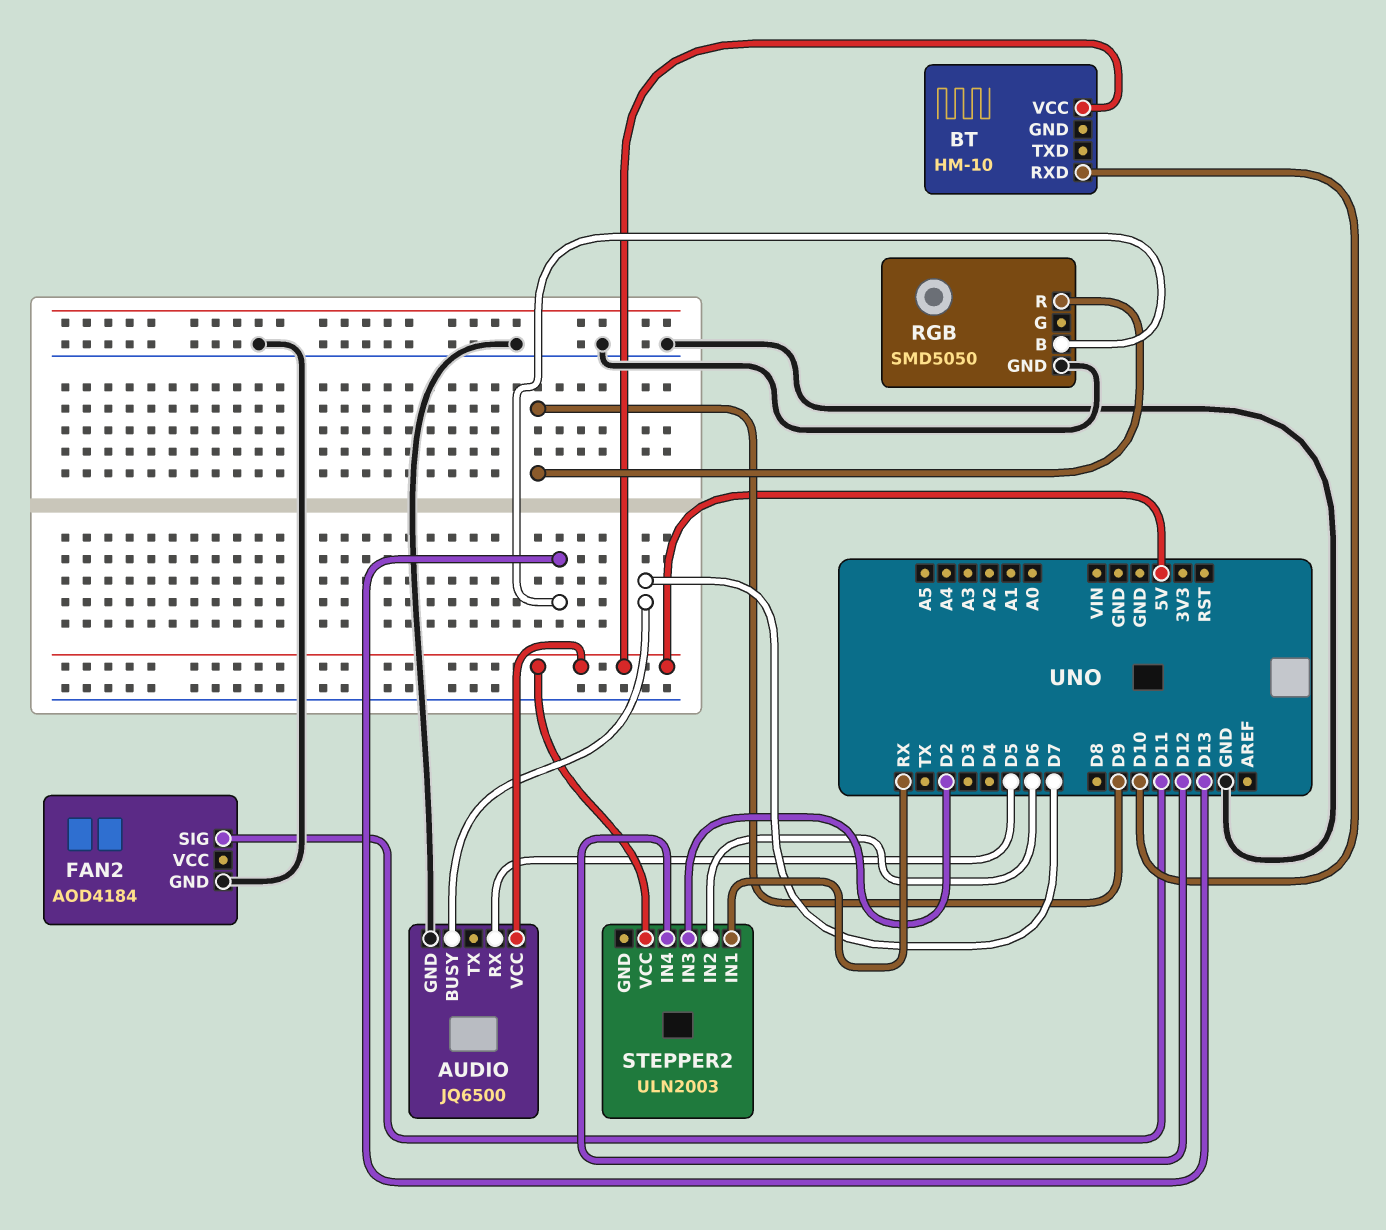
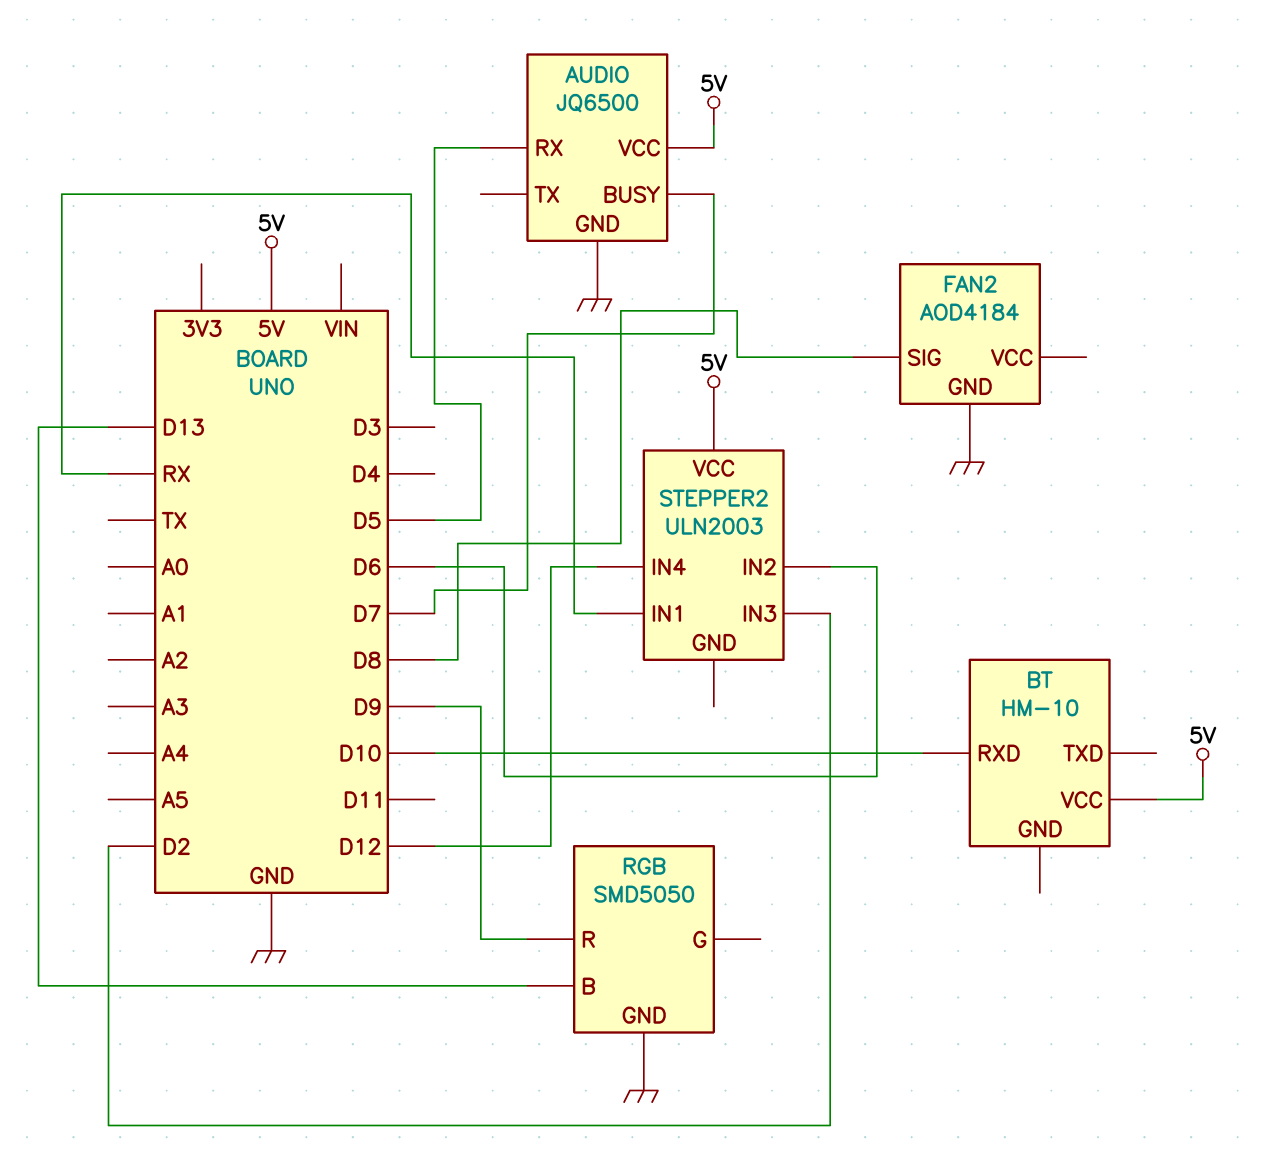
FAN2 pin SIG: D11 -> D8

